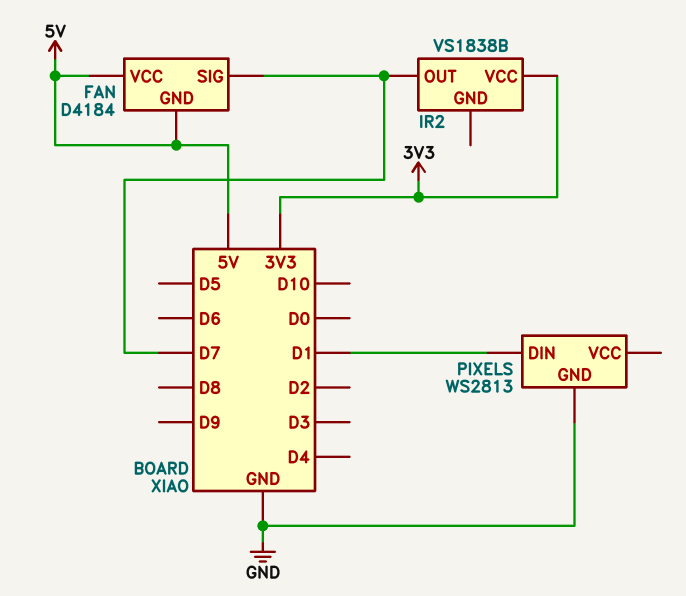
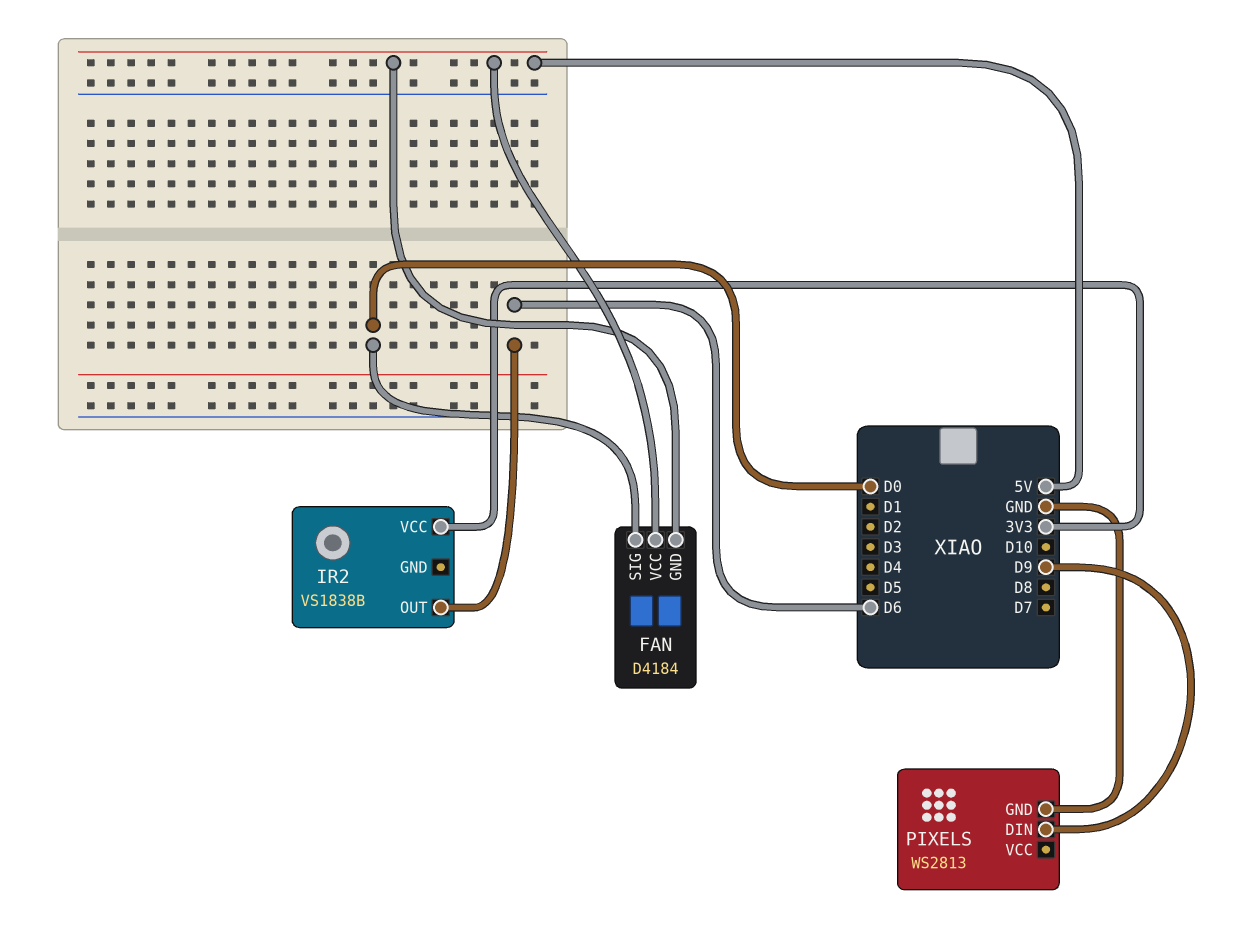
FAN pin SIG: D7 -> D0
IR2 pin OUT: D7 -> D6
PIXELS pin DIN: D1 -> D9

